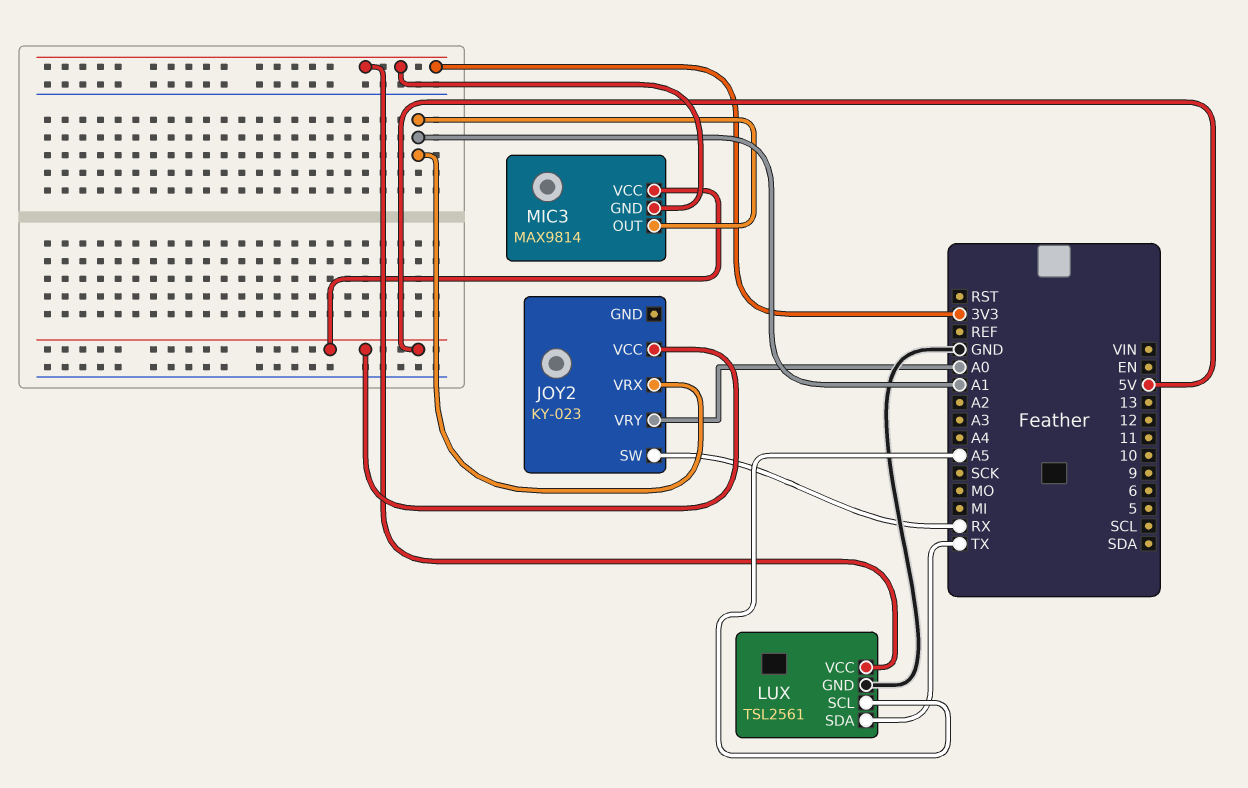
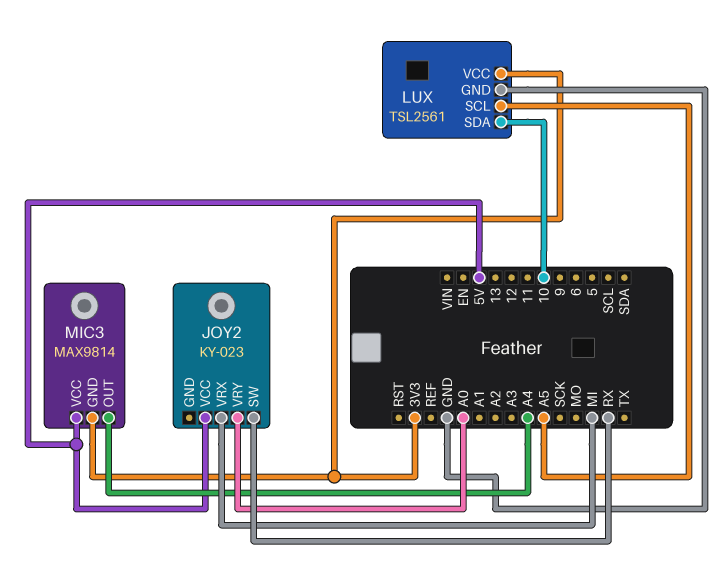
JOY2 pin VRX: A1 -> MI
LUX pin SDA: TX -> 10
MIC3 pin OUT: A1 -> A4

